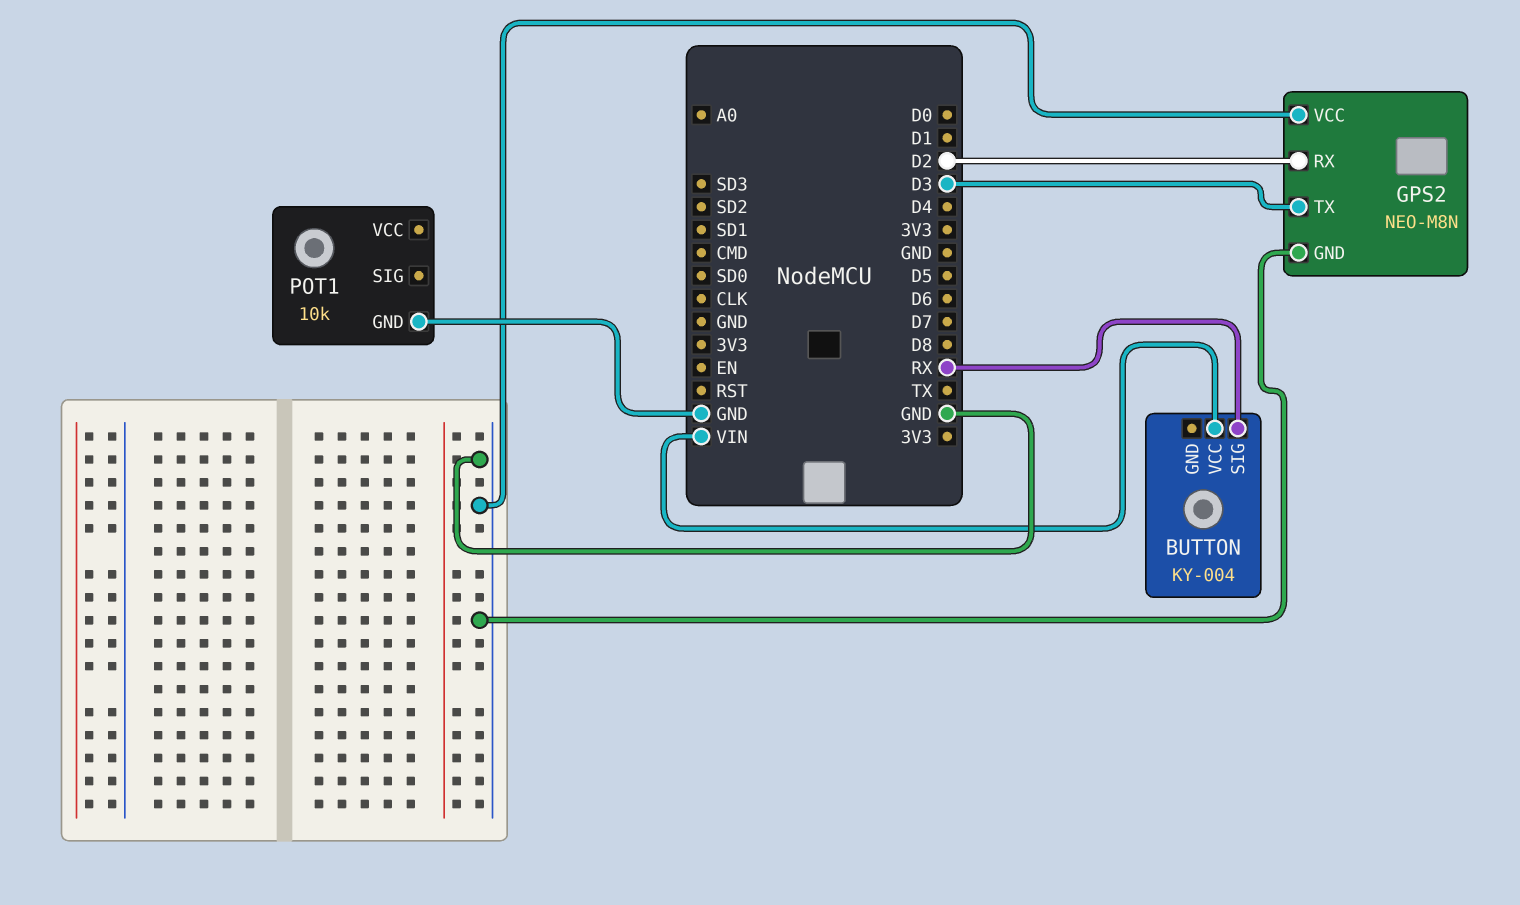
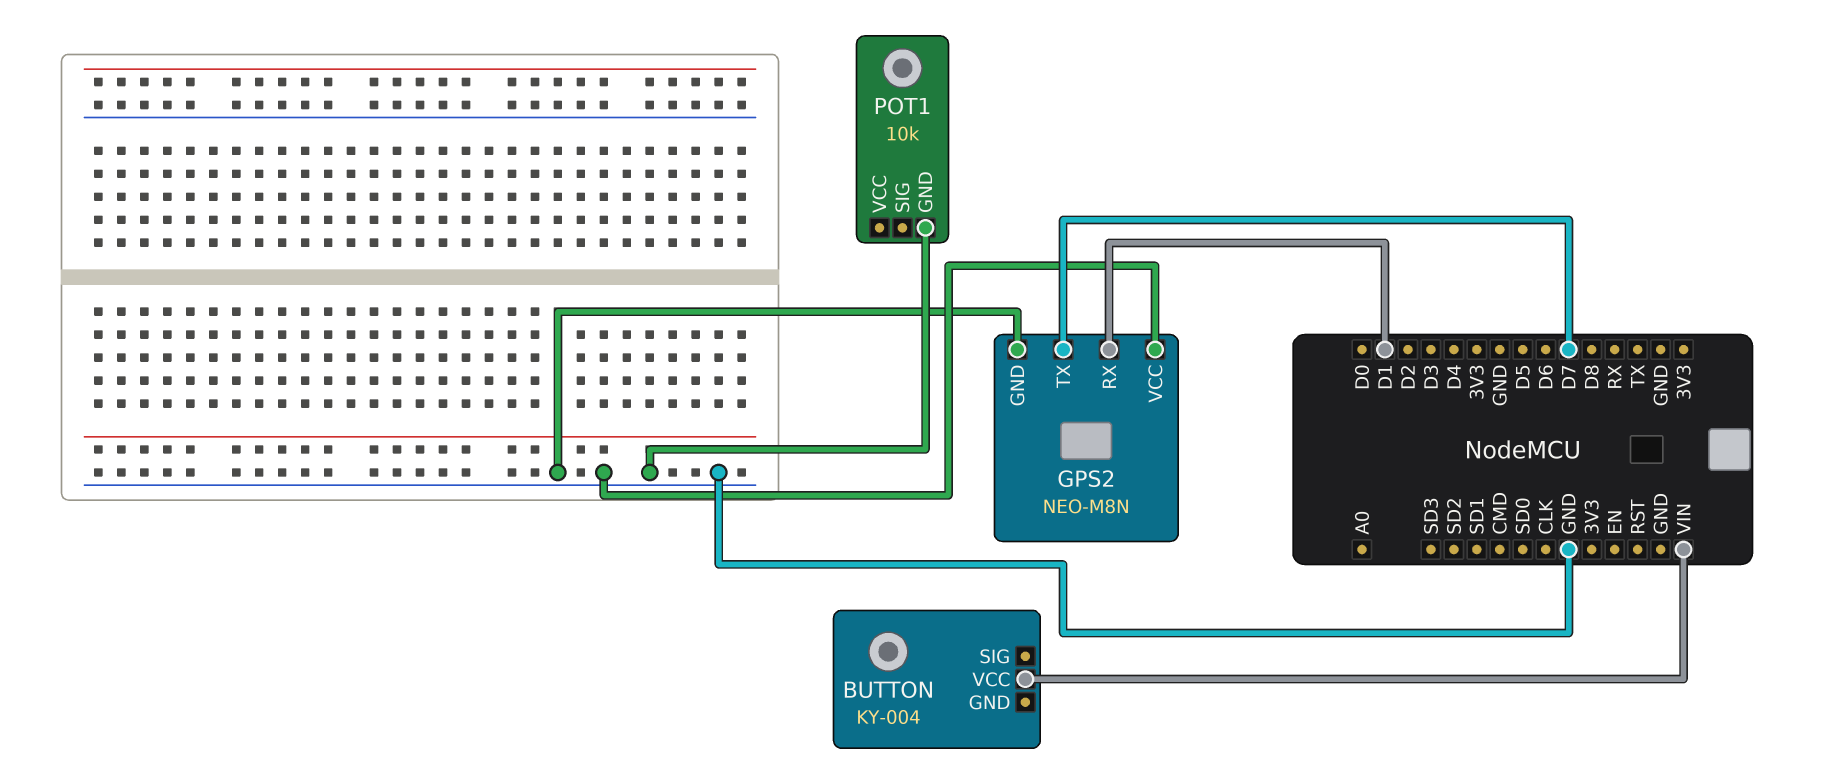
BUTTON pin SIG: RX -> none
GPS2 pin RX: D2 -> D1
GPS2 pin TX: D3 -> D7

